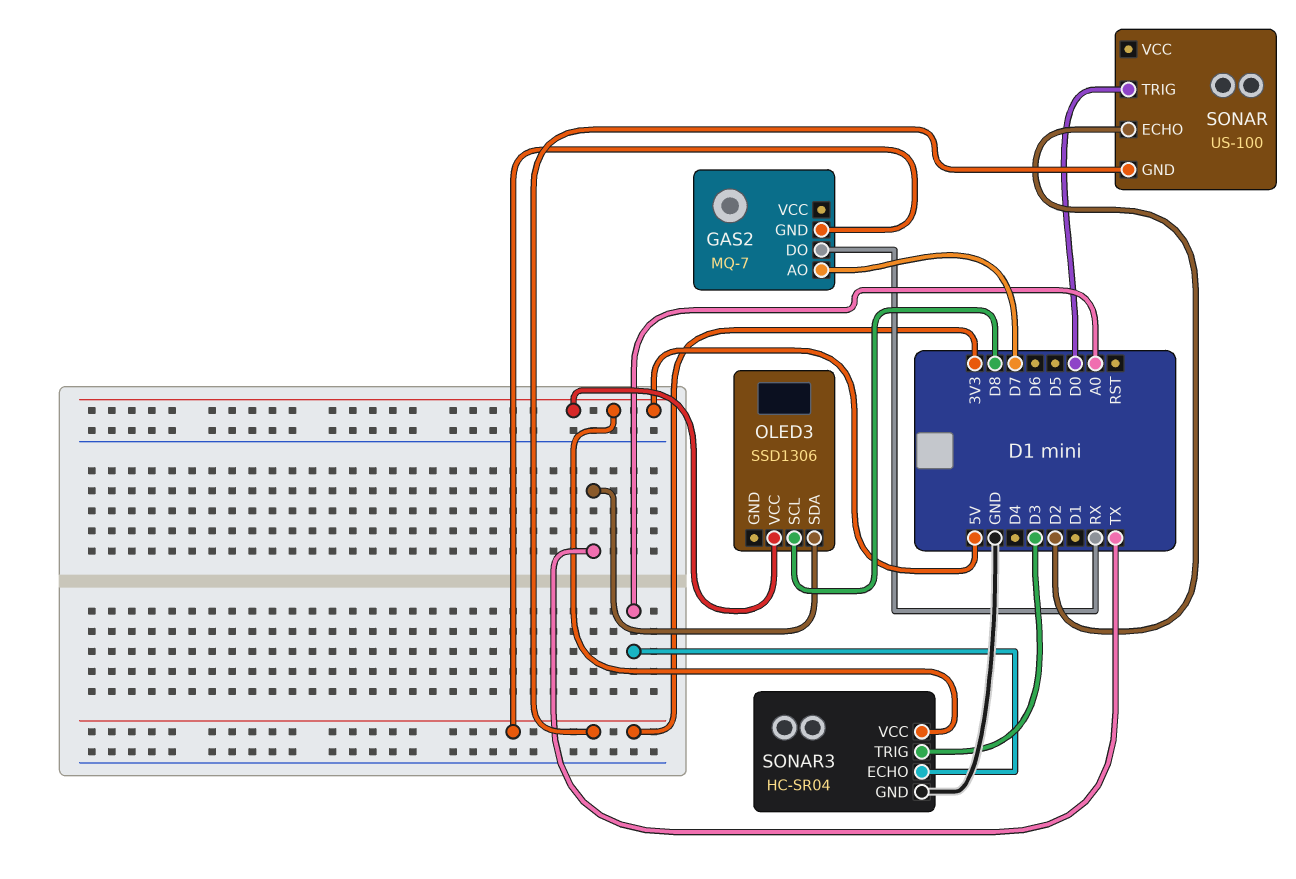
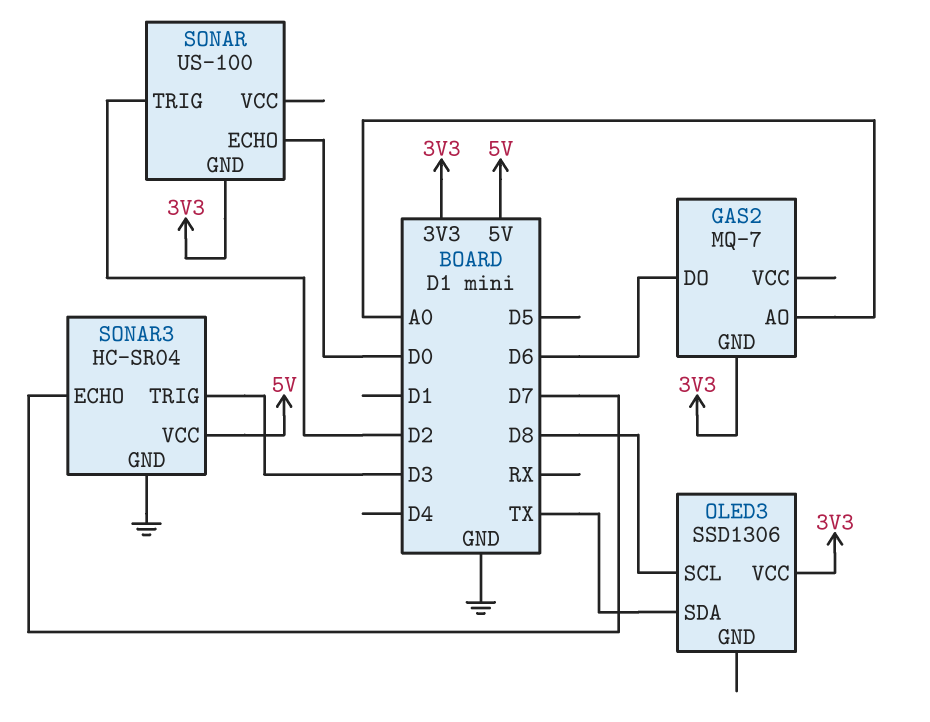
GAS2 pin AO: D7 -> A0
GAS2 pin DO: RX -> D6
OLED3 pin VCC: 5V -> 3V3
SONAR pin ECHO: D2 -> D0
SONAR pin TRIG: D0 -> D2
SONAR3 pin ECHO: A0 -> D7

